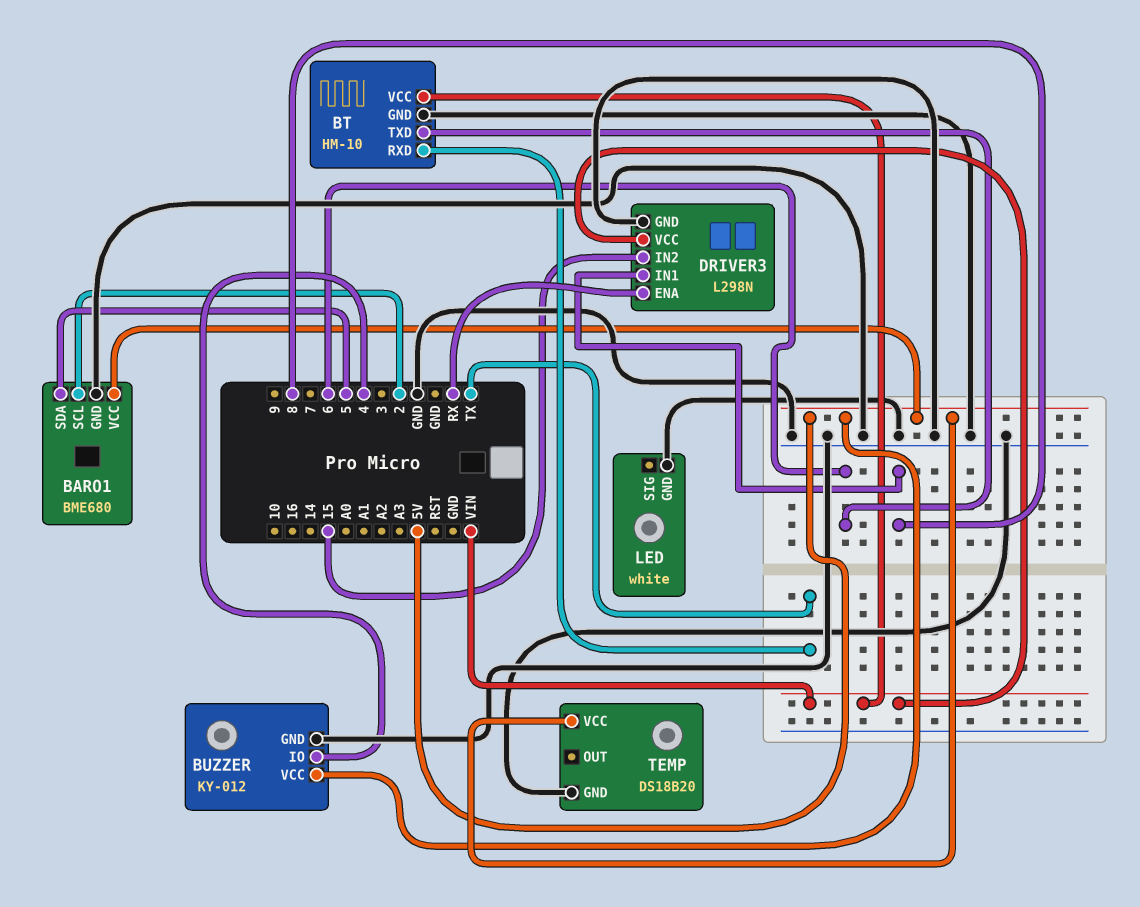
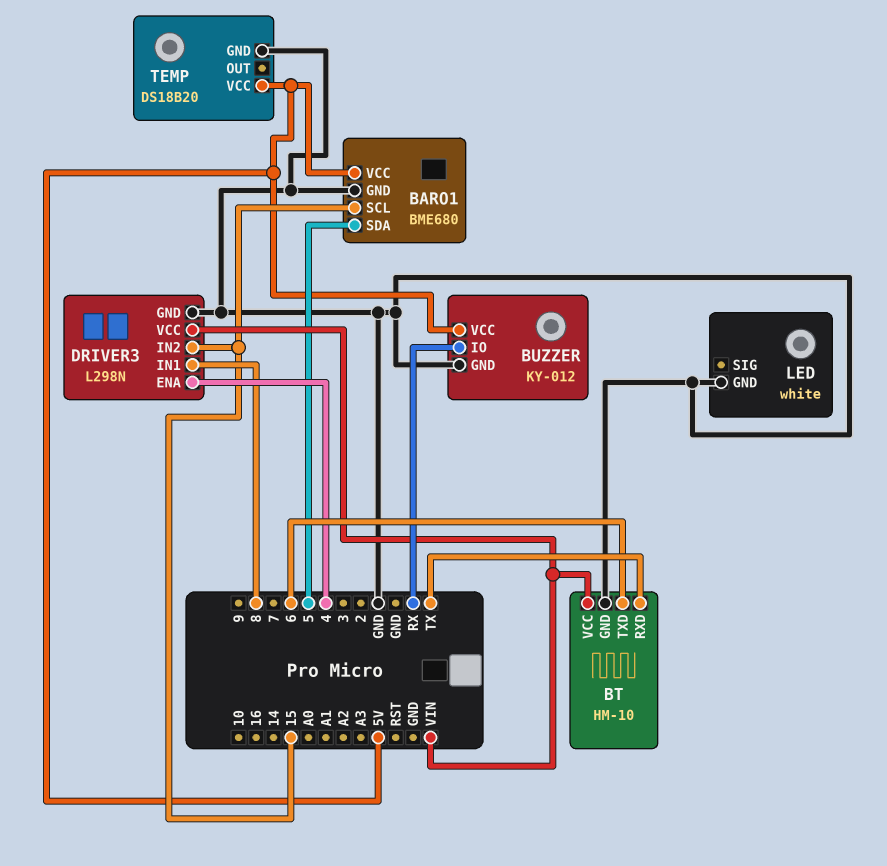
BARO1 pin SCL: 2 -> 15
BUZZER pin IO: 4 -> RX
DRIVER3 pin ENA: RX -> 4

